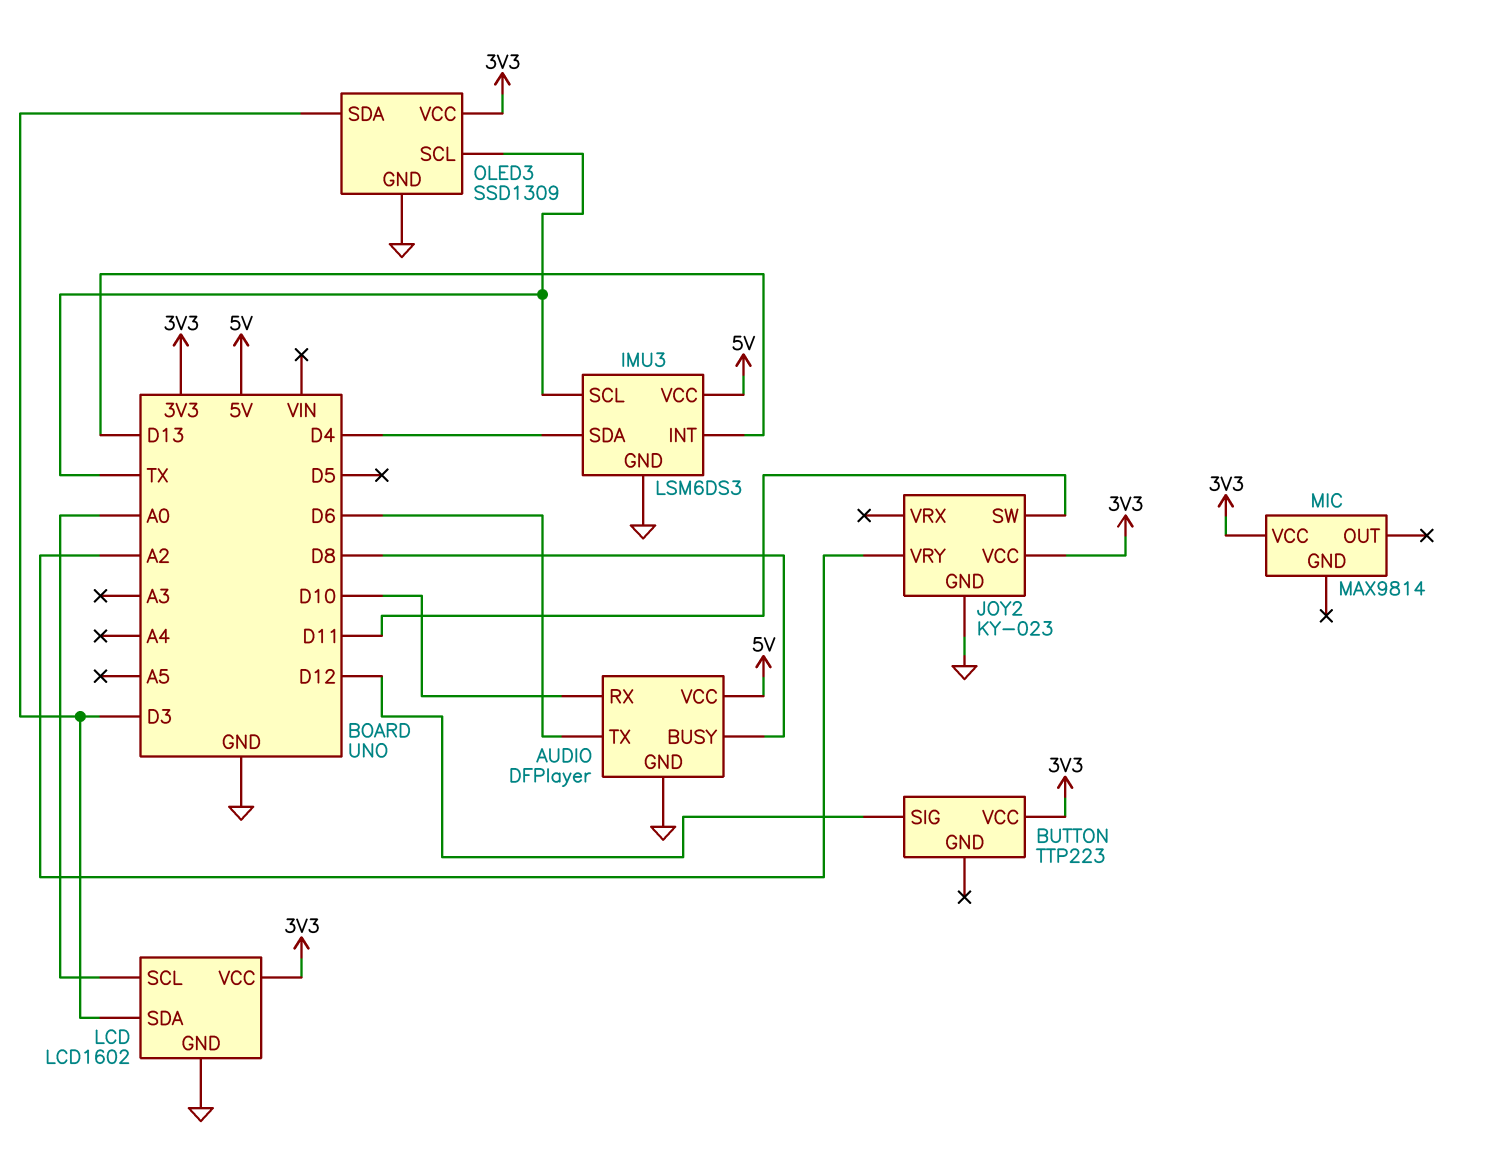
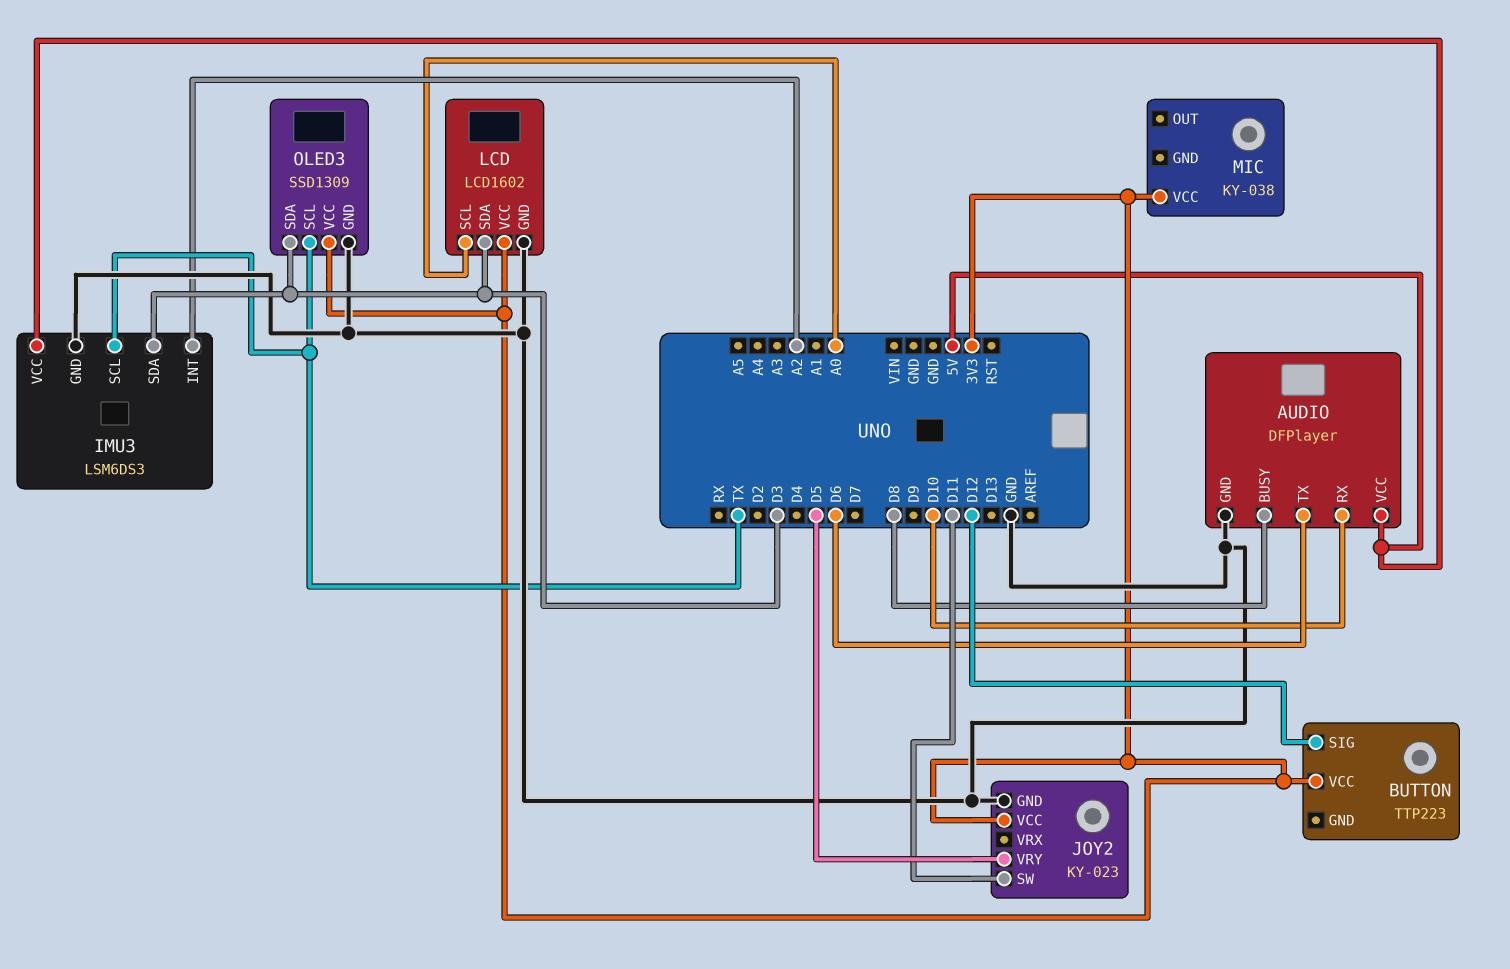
IMU3 pin INT: D13 -> A2
IMU3 pin SDA: D4 -> D3
JOY2 pin VRY: A2 -> D5
MIC: MAX9814 -> KY-038

